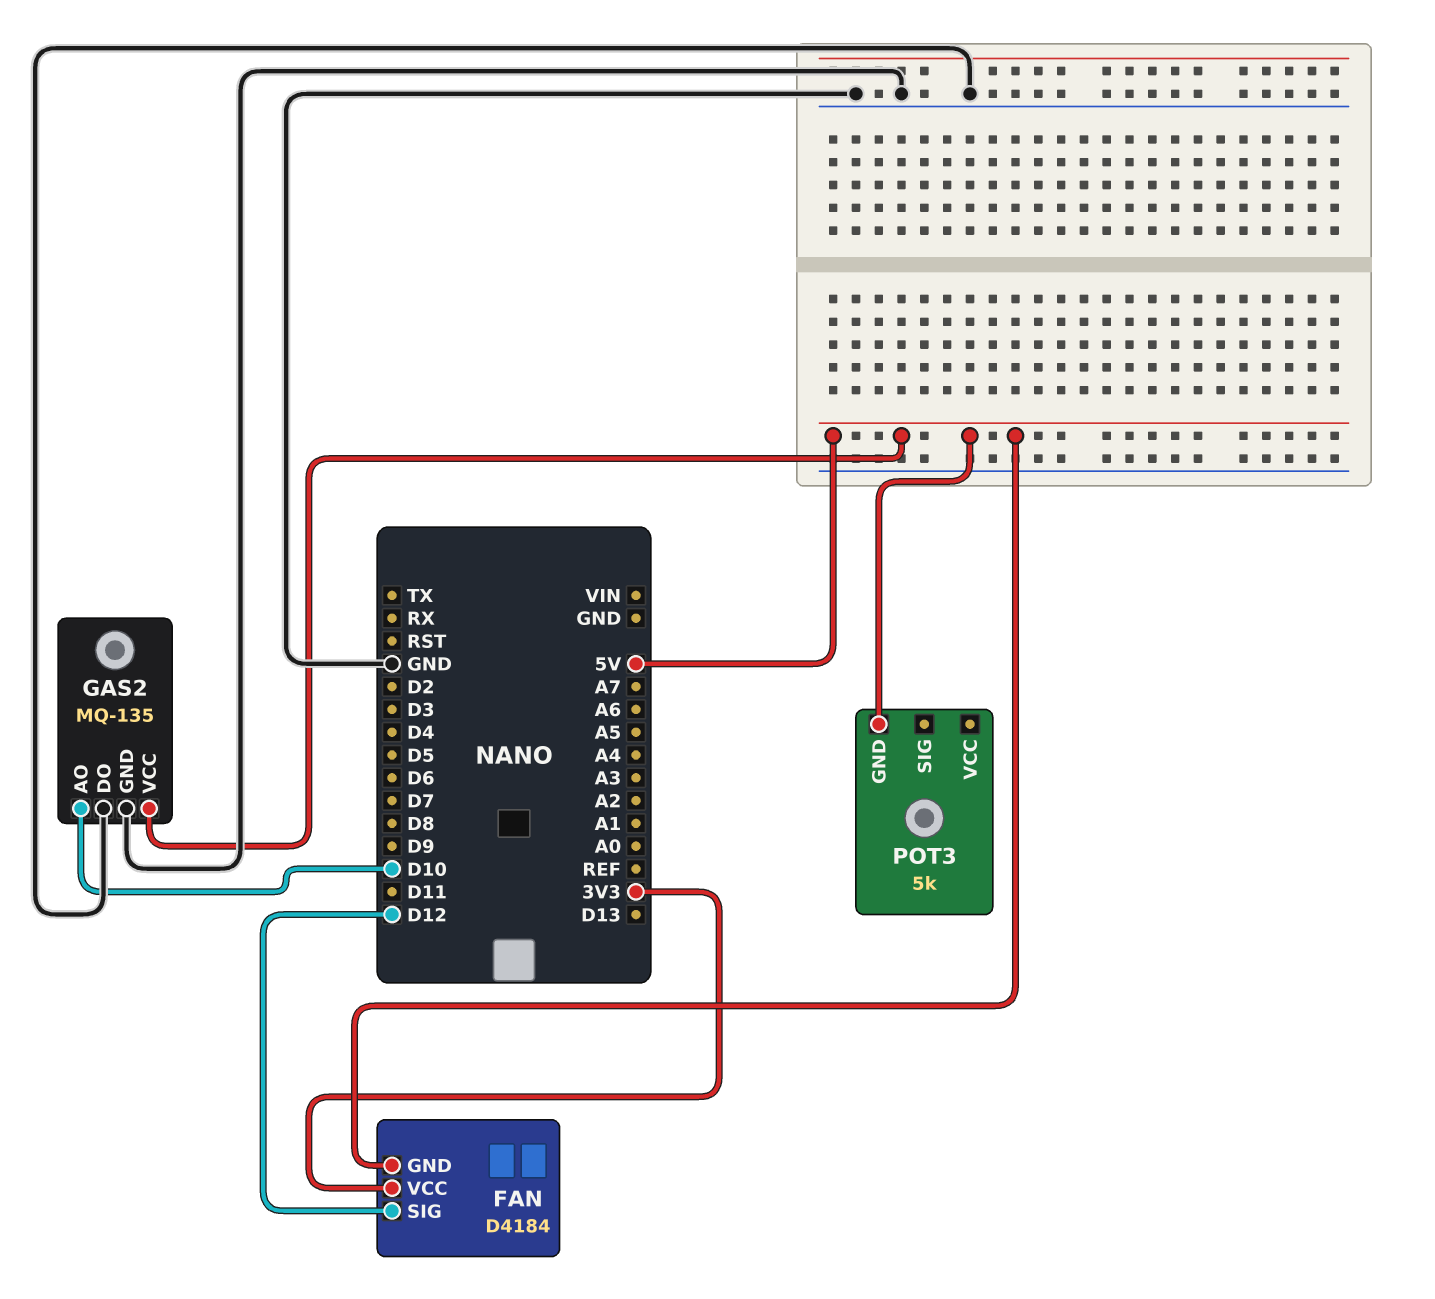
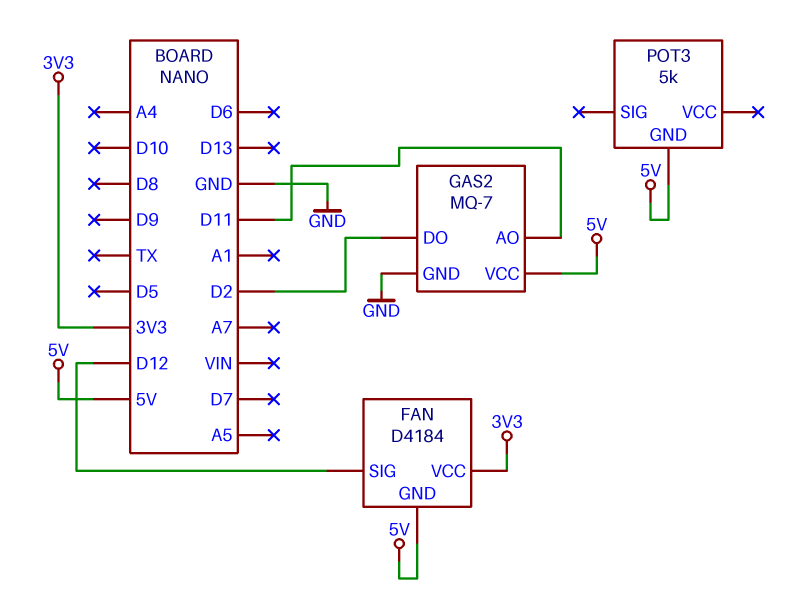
GAS2: MQ-135 -> MQ-7
GAS2 pin AO: D10 -> D11
GAS2 pin DO: GND -> D2

